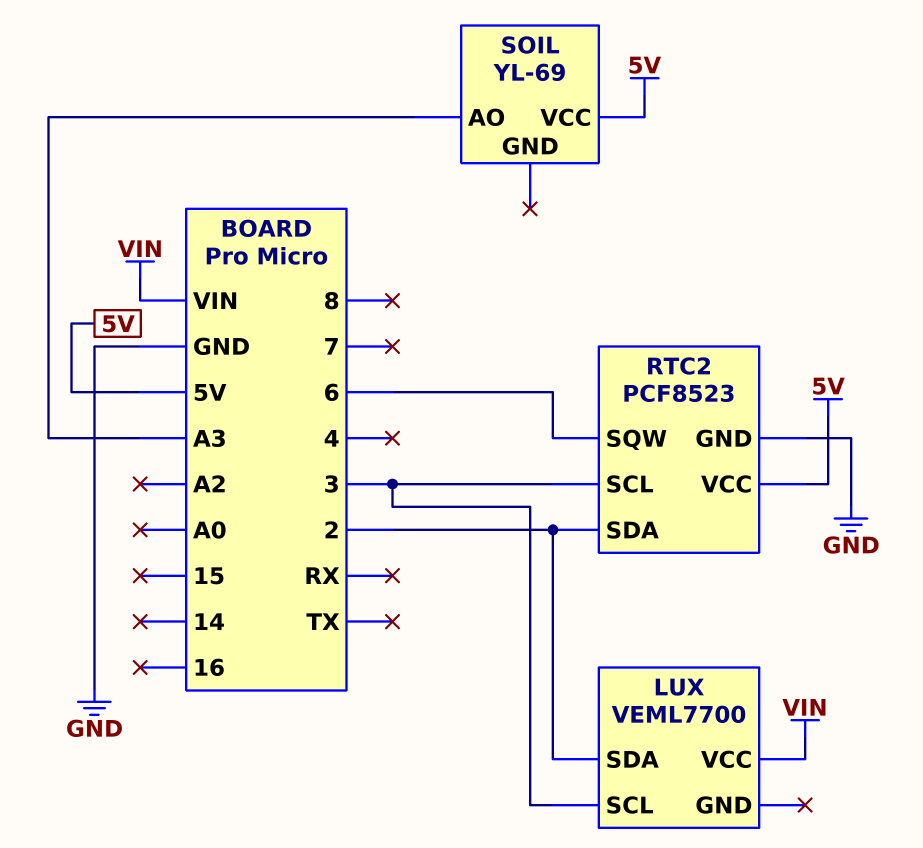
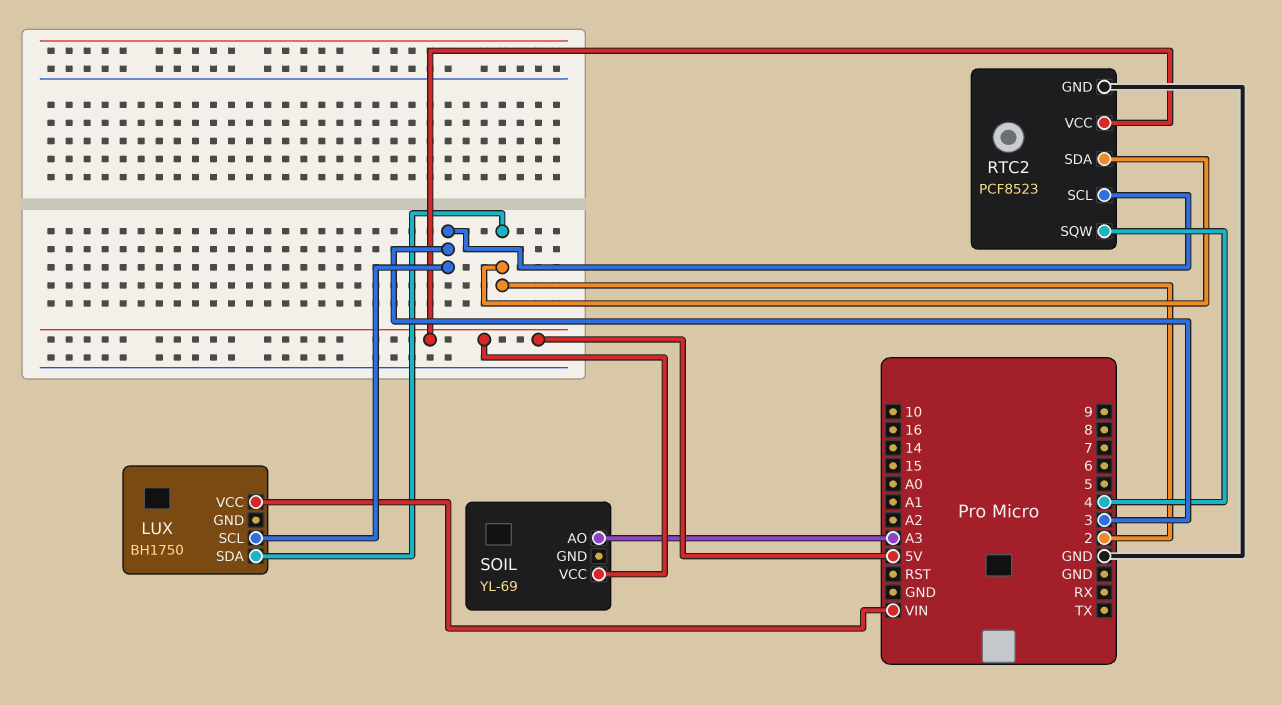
LUX: VEML7700 -> BH1750
RTC2 pin SQW: 6 -> 4

